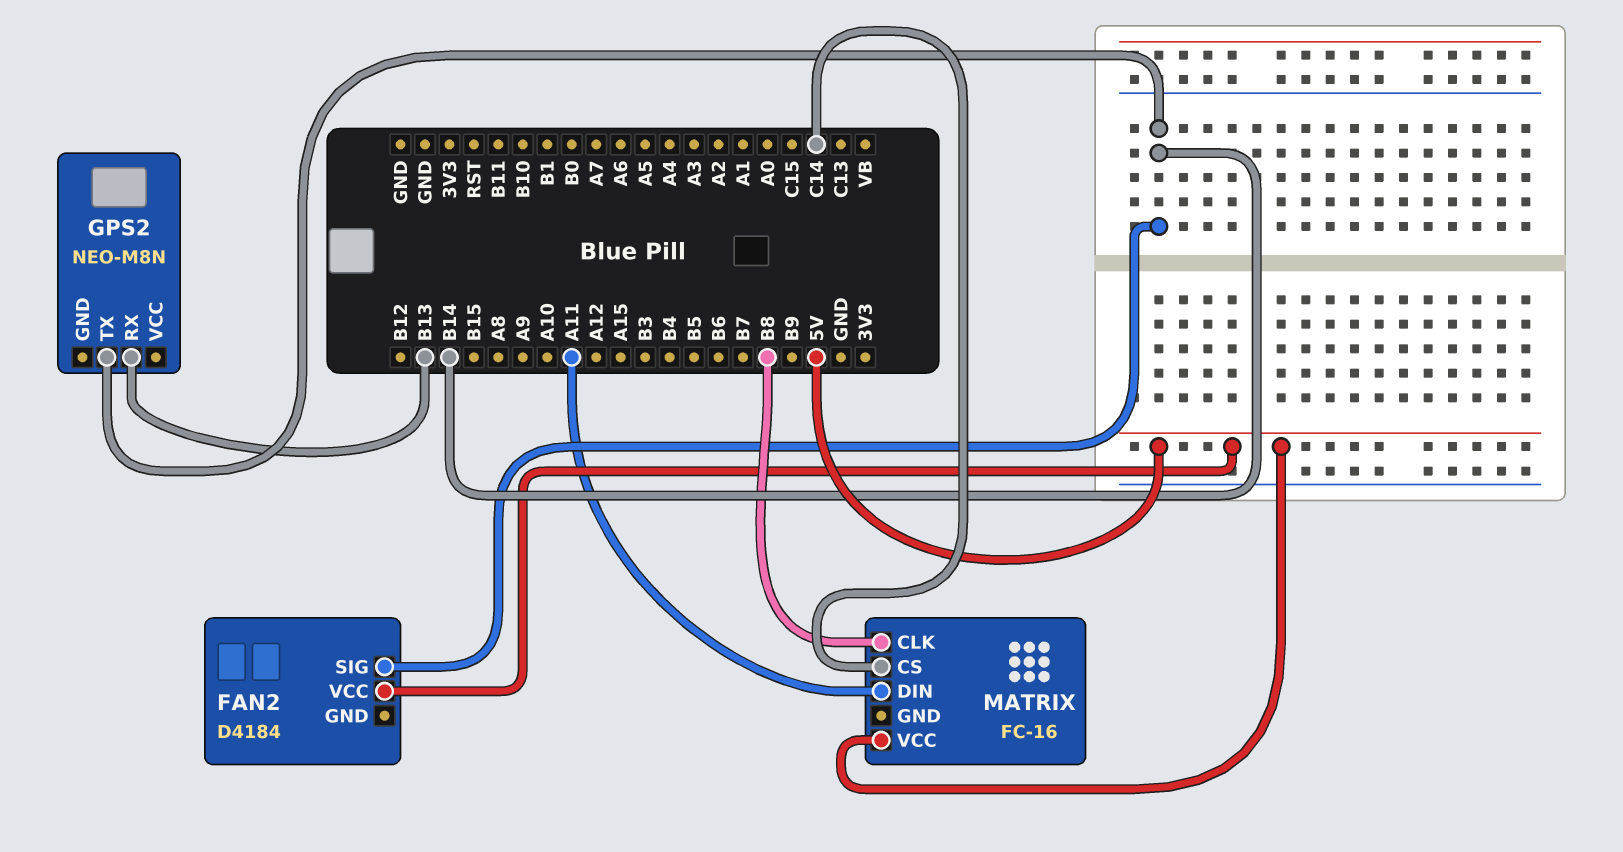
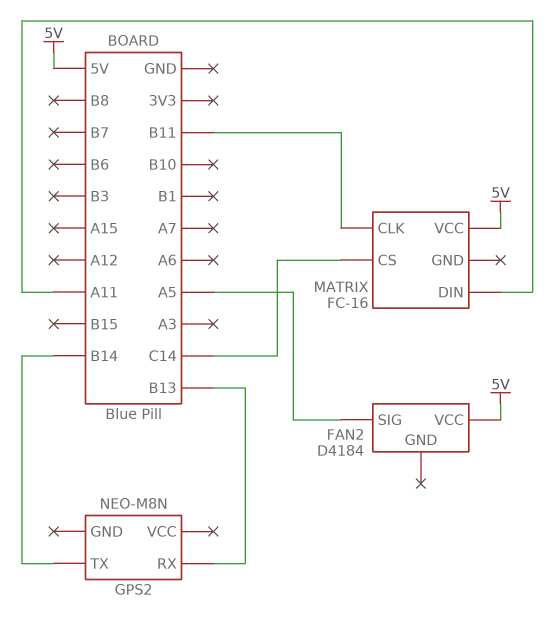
FAN2 pin SIG: B14 -> A5
MATRIX pin CLK: B8 -> B11

